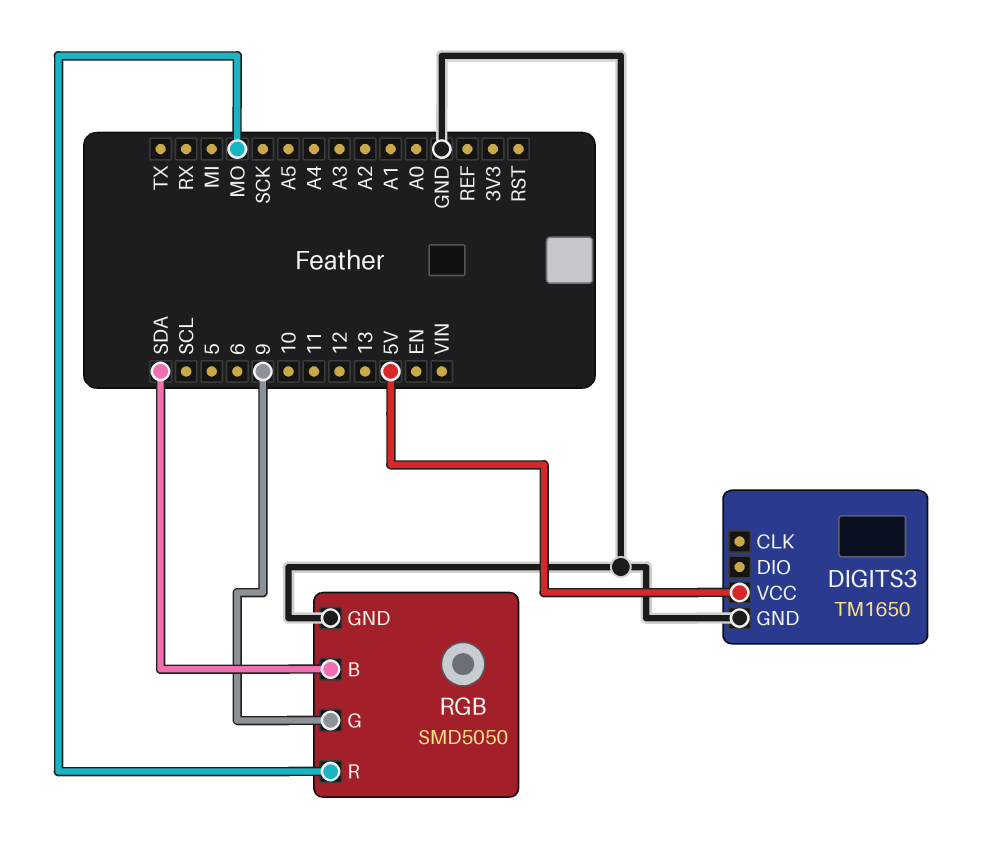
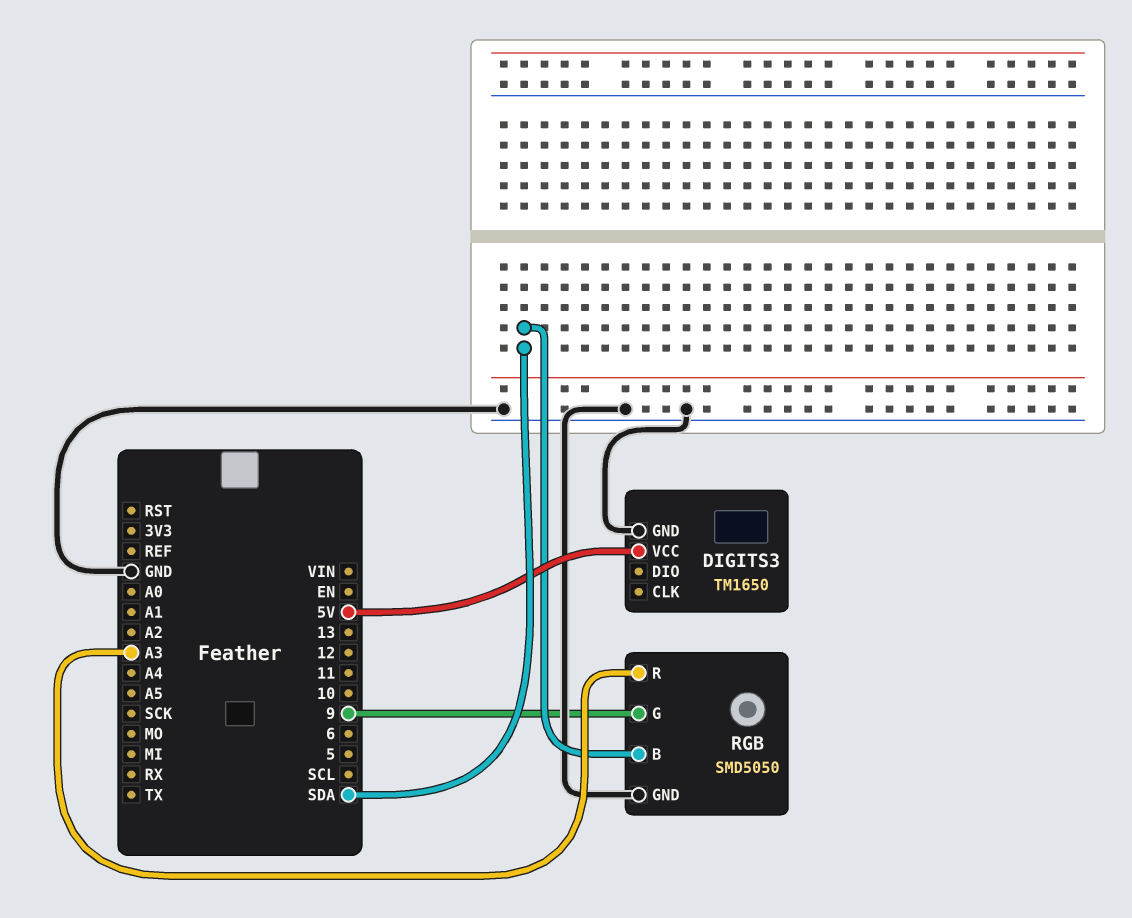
RGB pin R: MO -> A3

